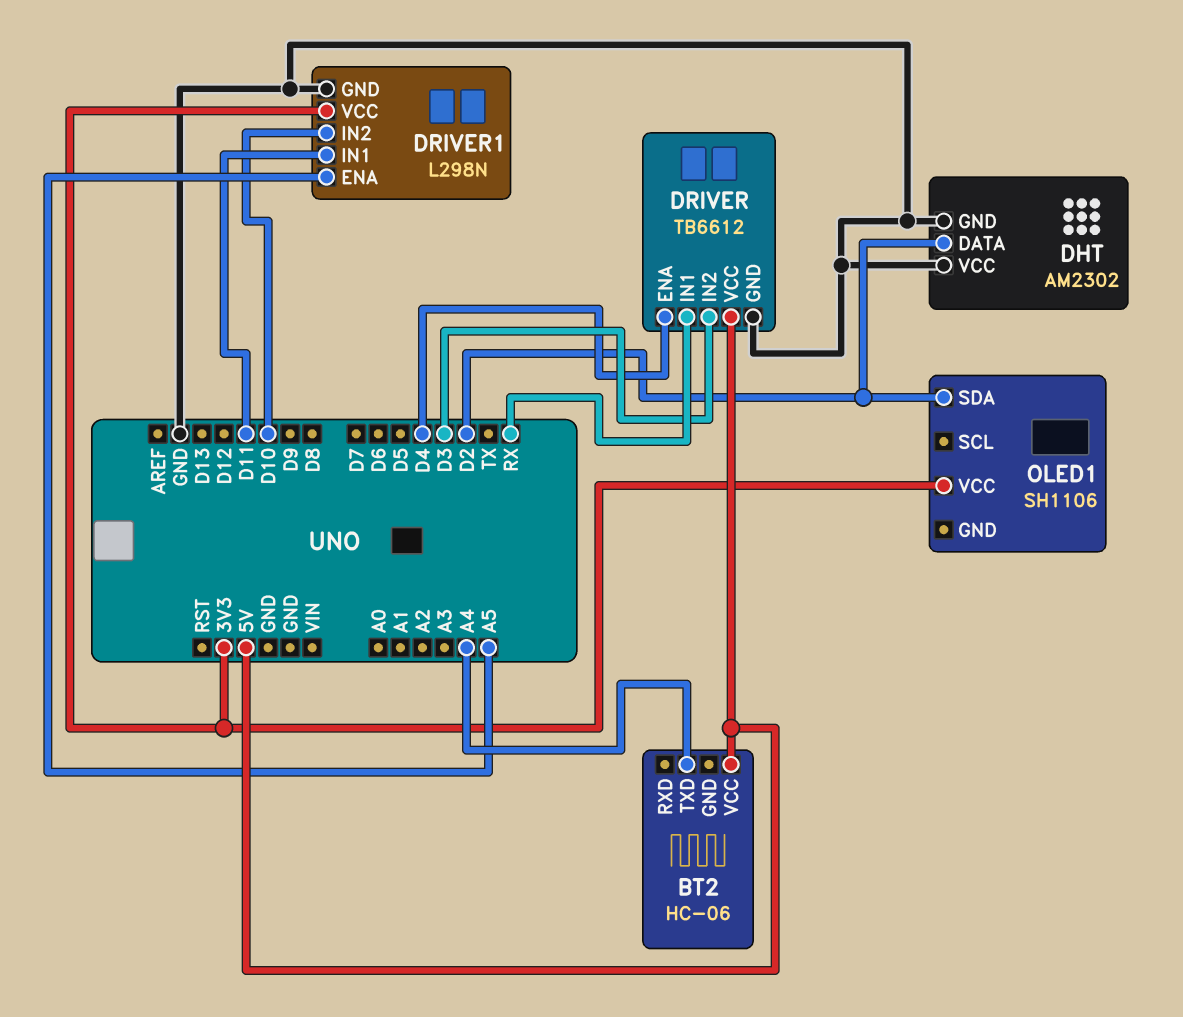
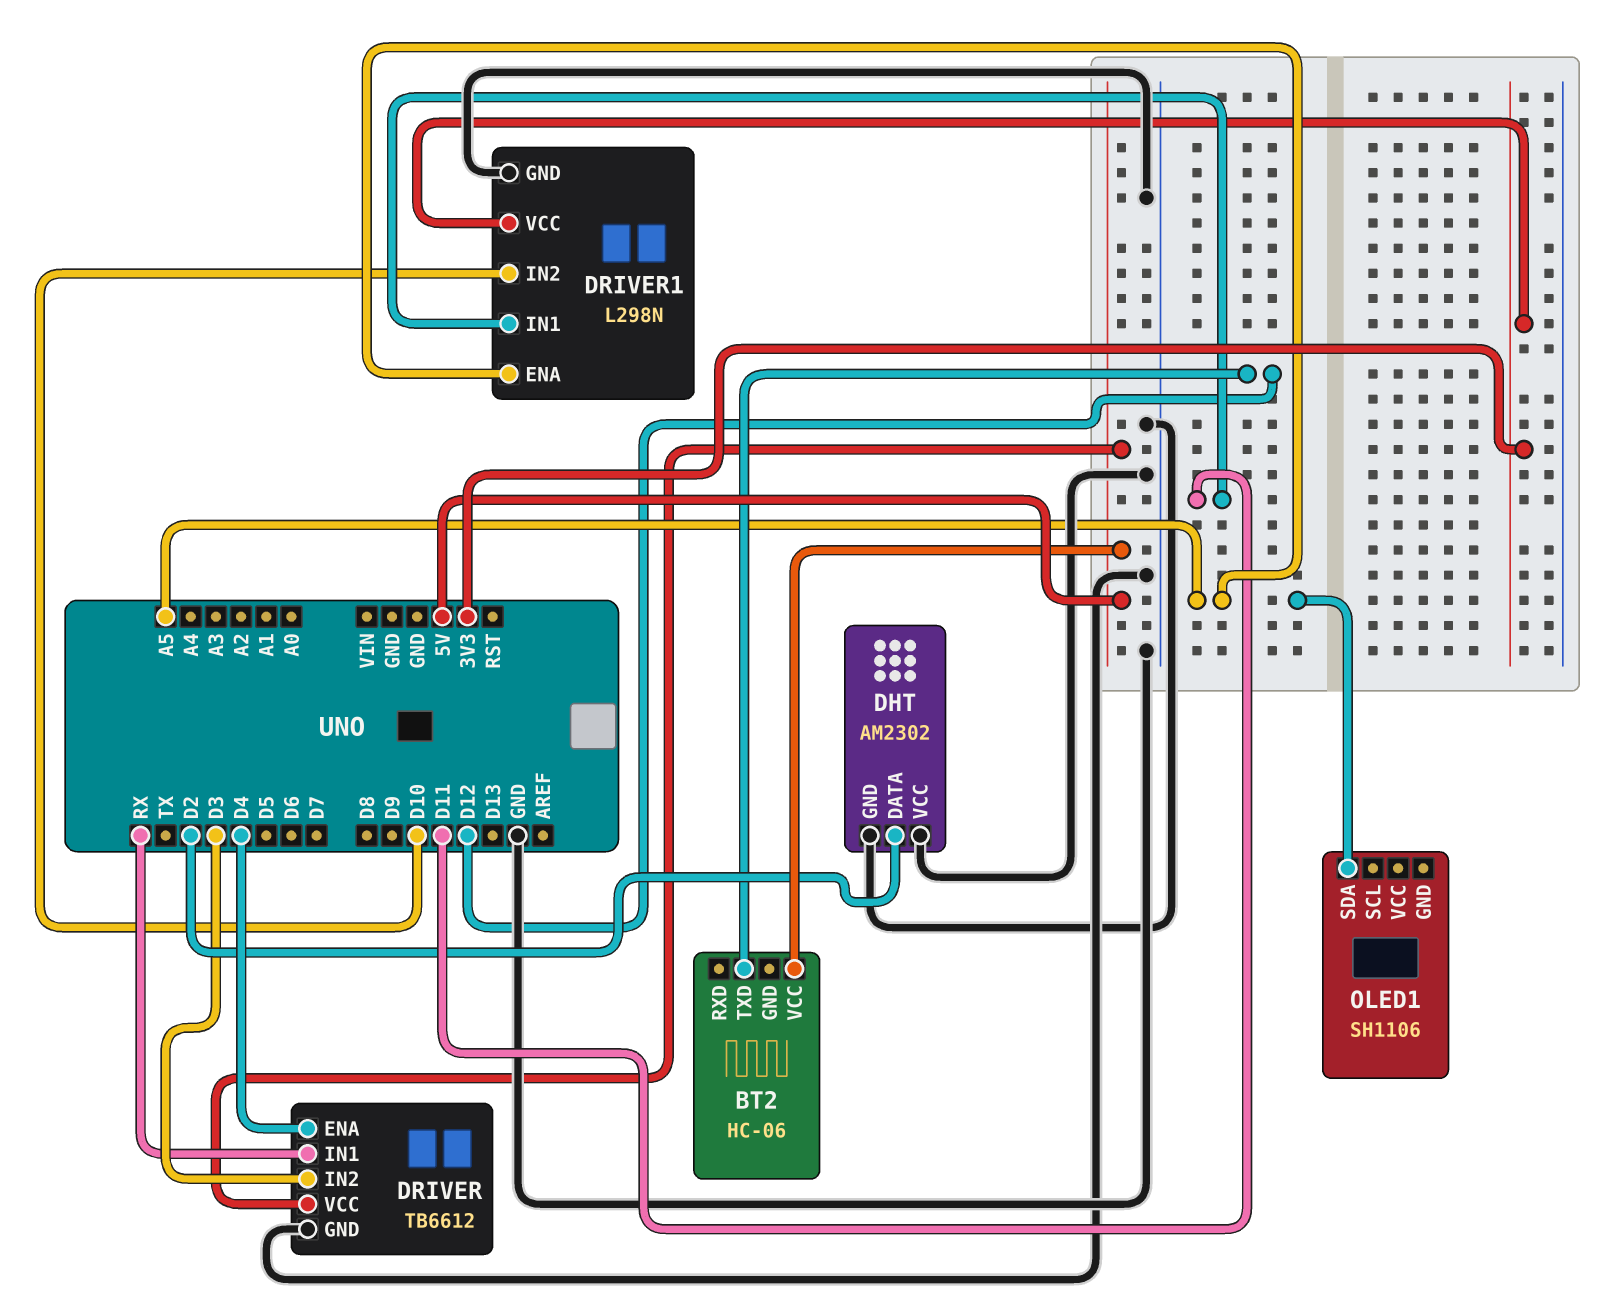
BT2 pin TXD: A4 -> D12
OLED1 pin SDA: D2 -> A5
OLED1 pin VCC: 3V3 -> none

